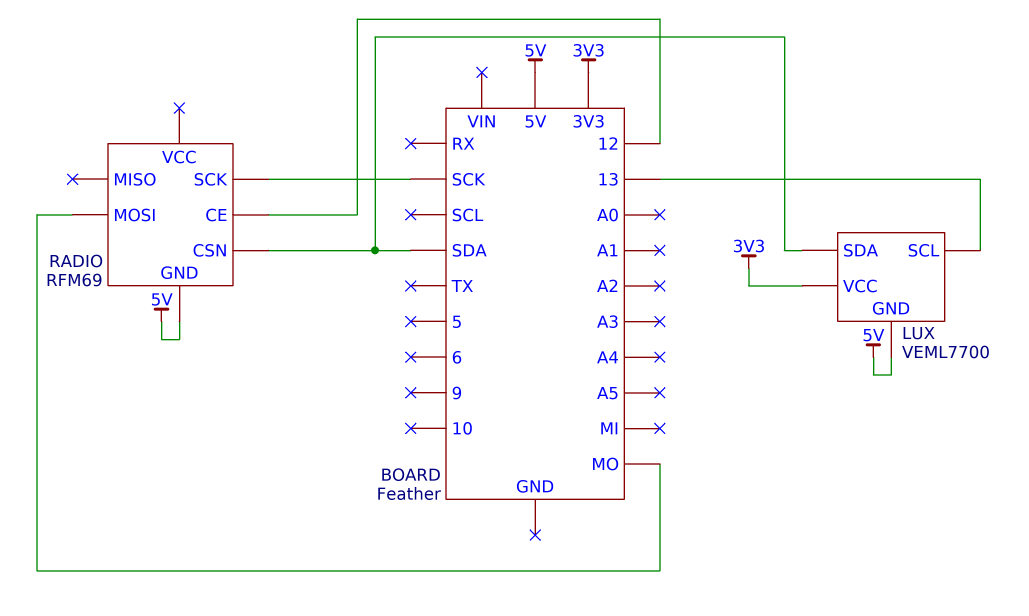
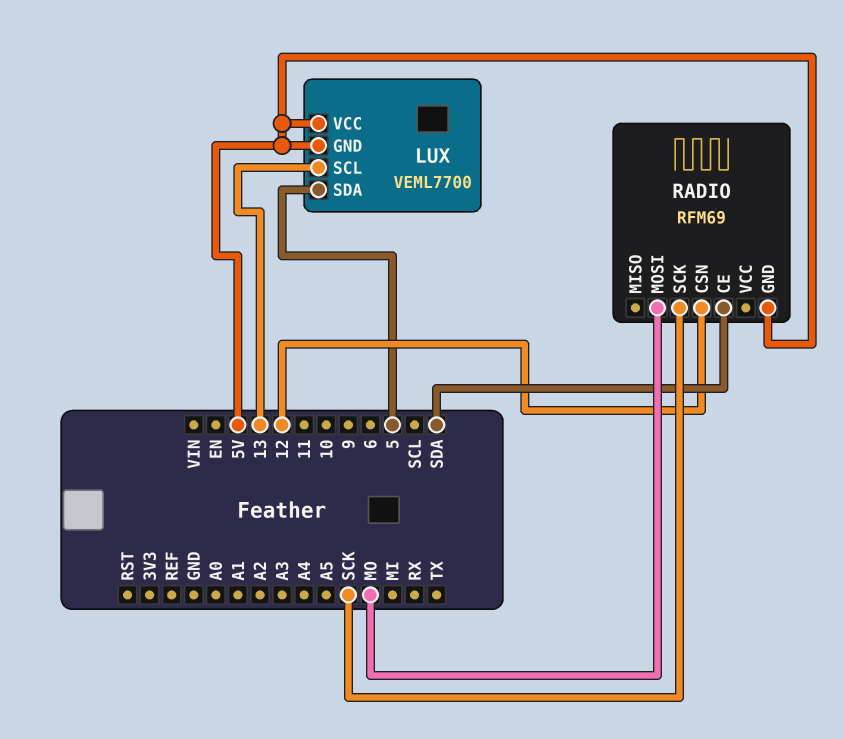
LUX pin SDA: SDA -> 5
LUX pin VCC: 3V3 -> 5V
RADIO pin CE: 12 -> SDA
RADIO pin CSN: SDA -> 12

